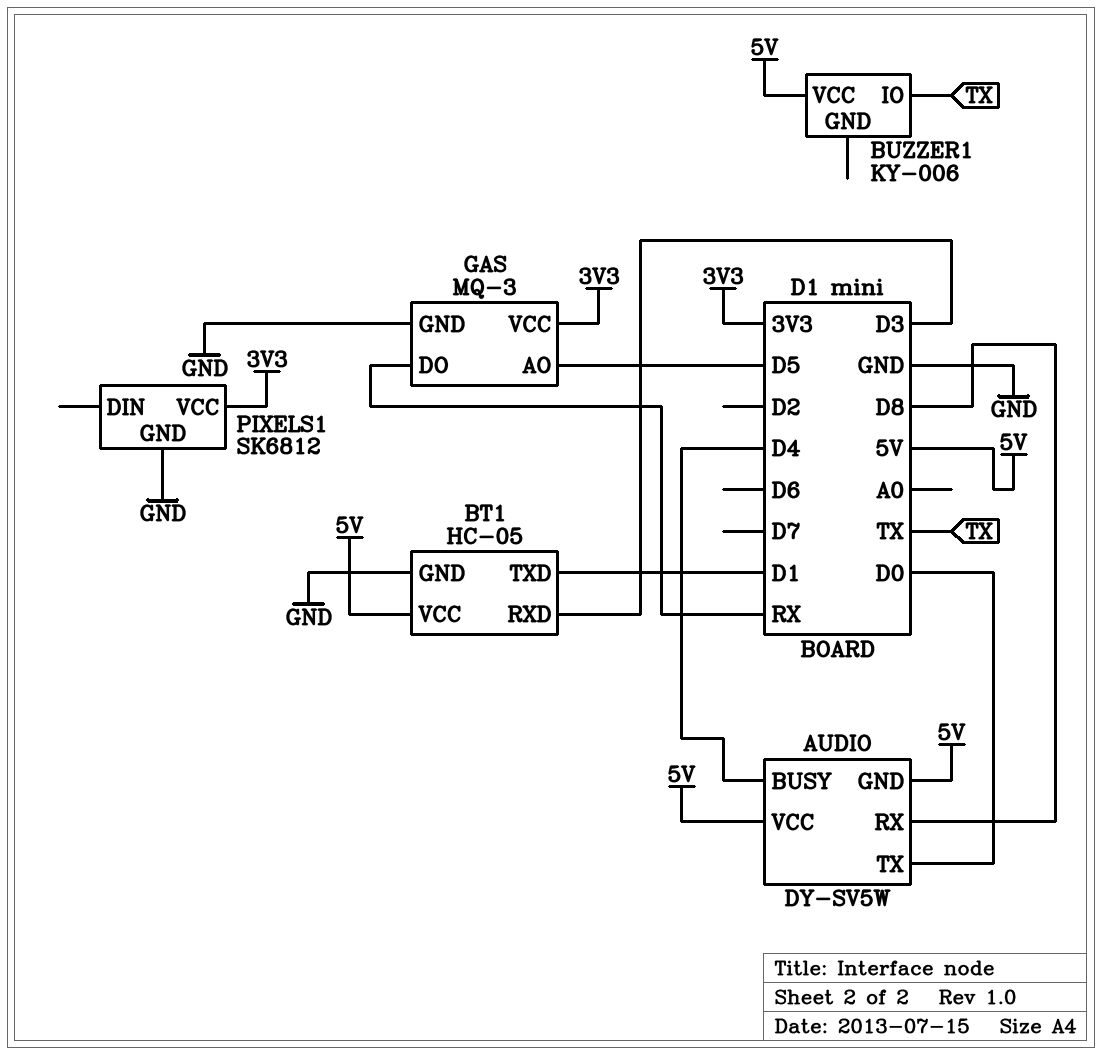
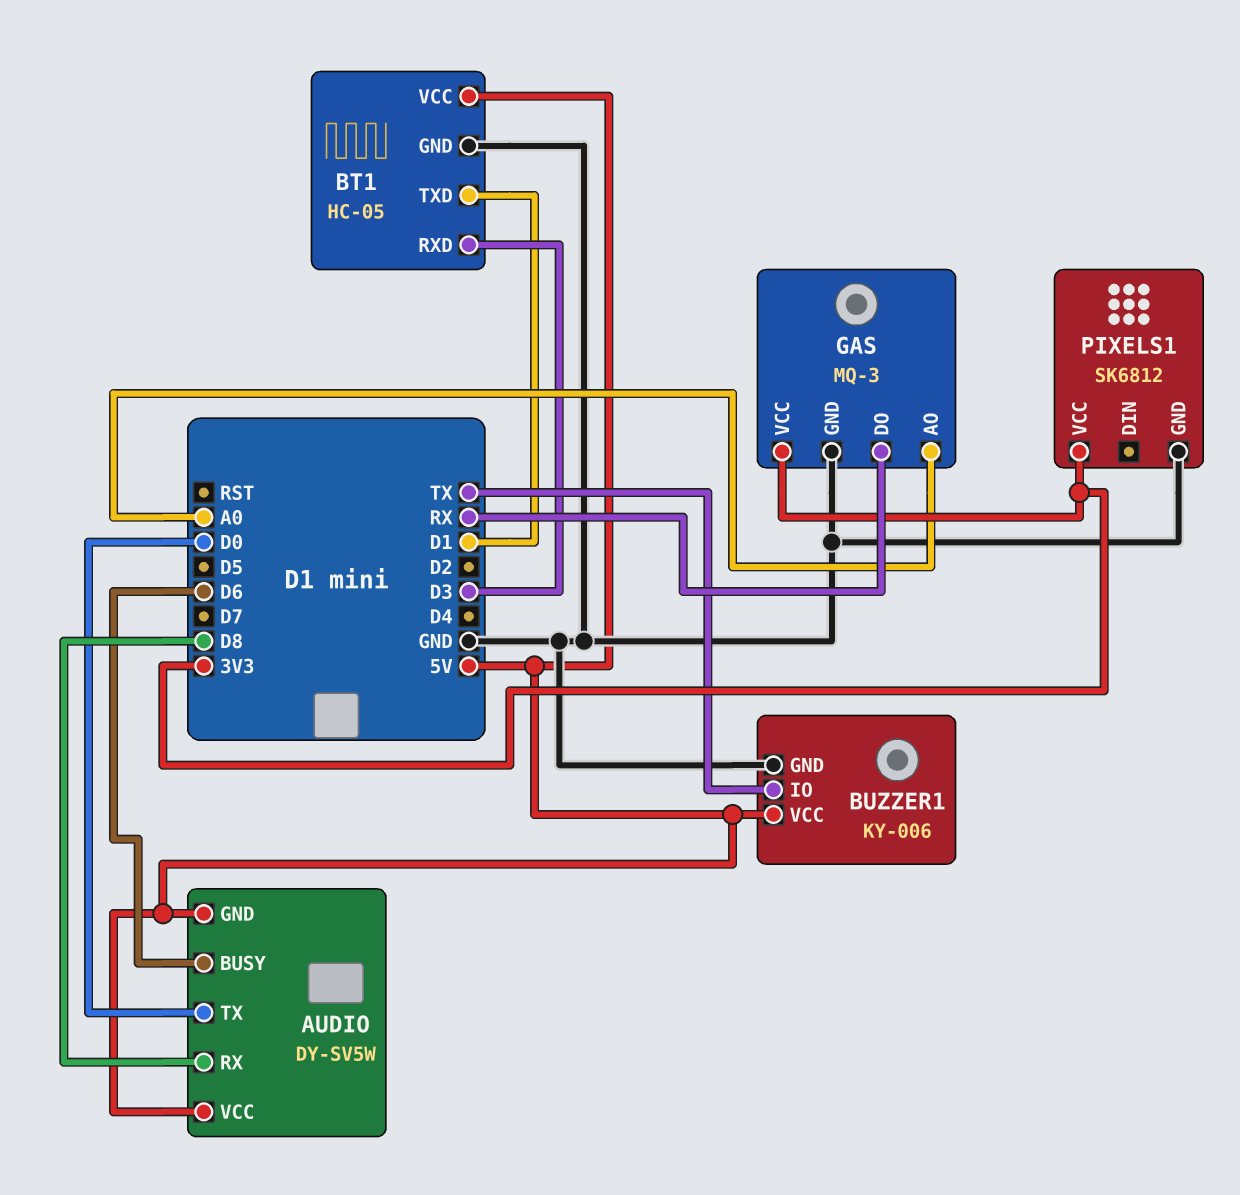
AUDIO pin BUSY: D4 -> D6
BUZZER1 pin GND: none -> GND
GAS pin AO: D5 -> A0

